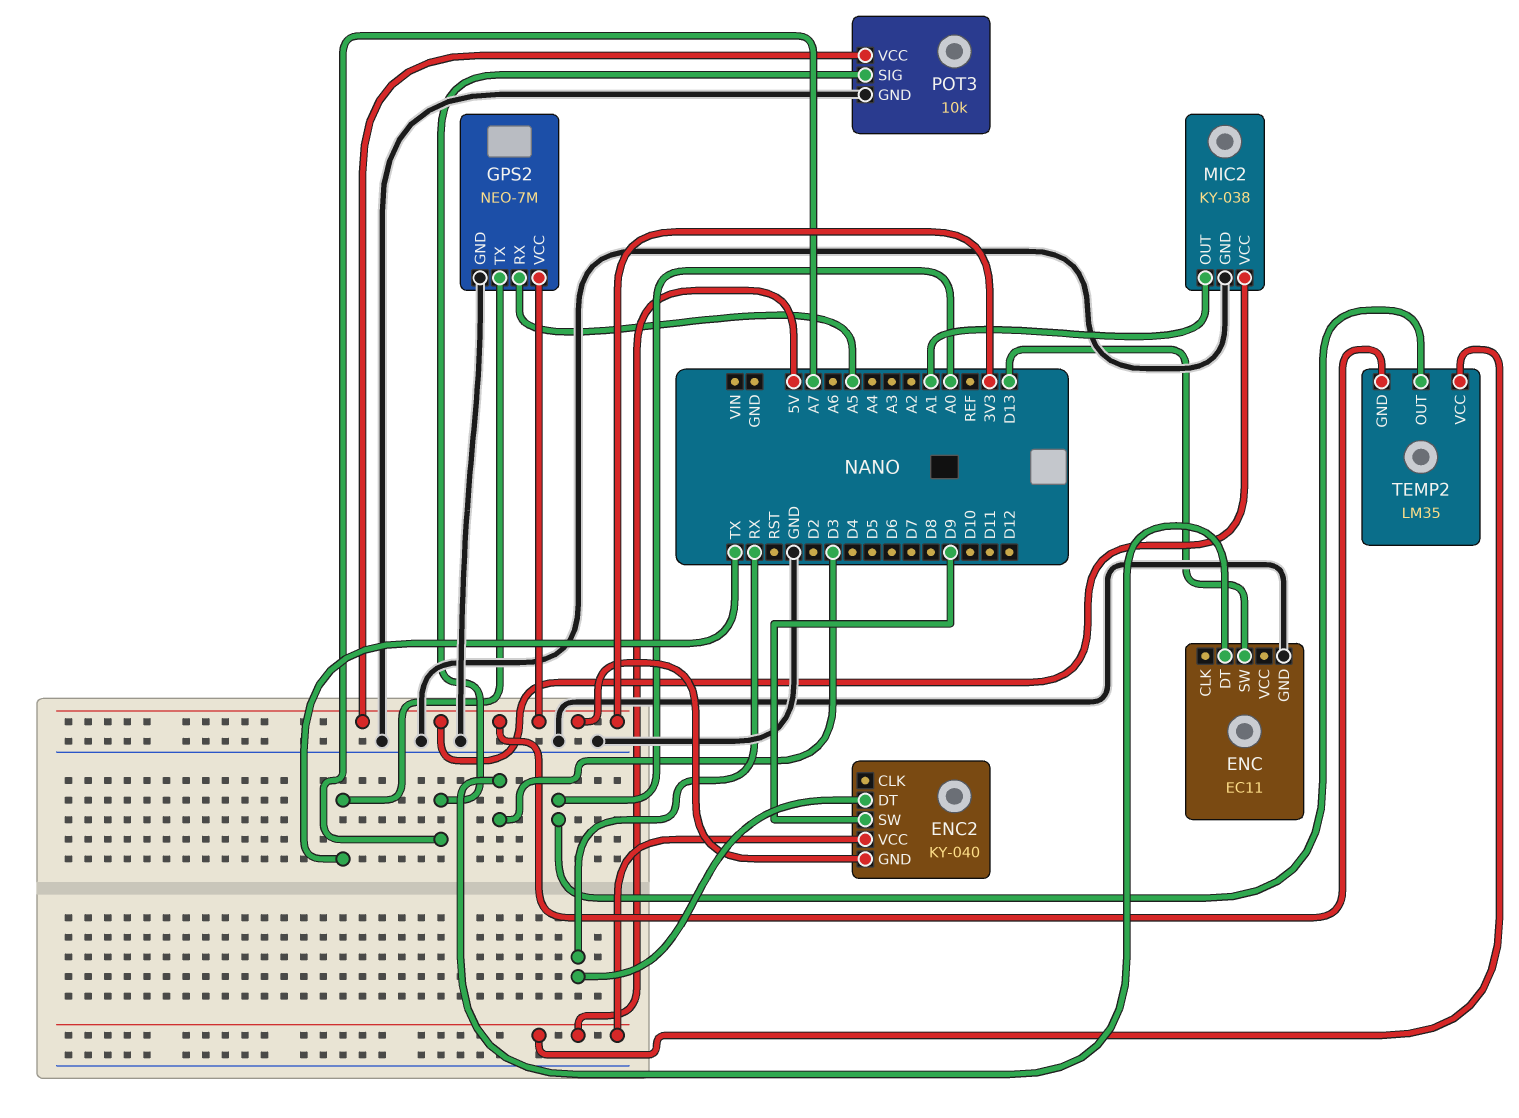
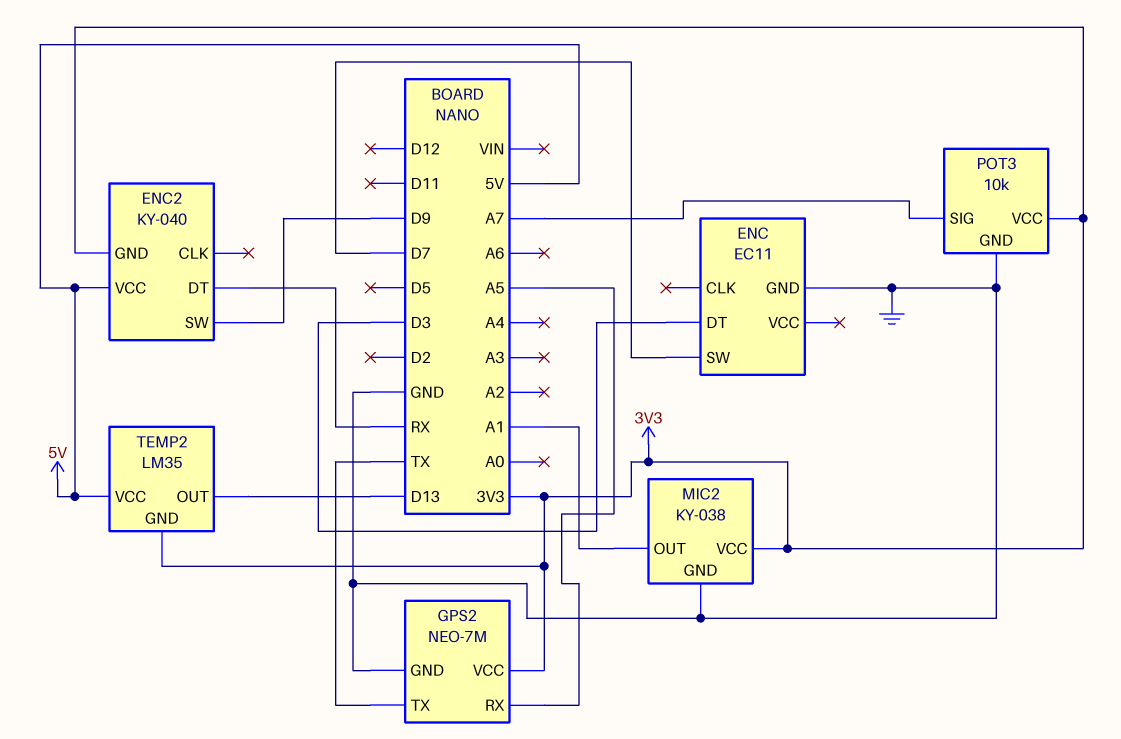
ENC pin SW: D13 -> D7
TEMP2 pin OUT: A0 -> D13

